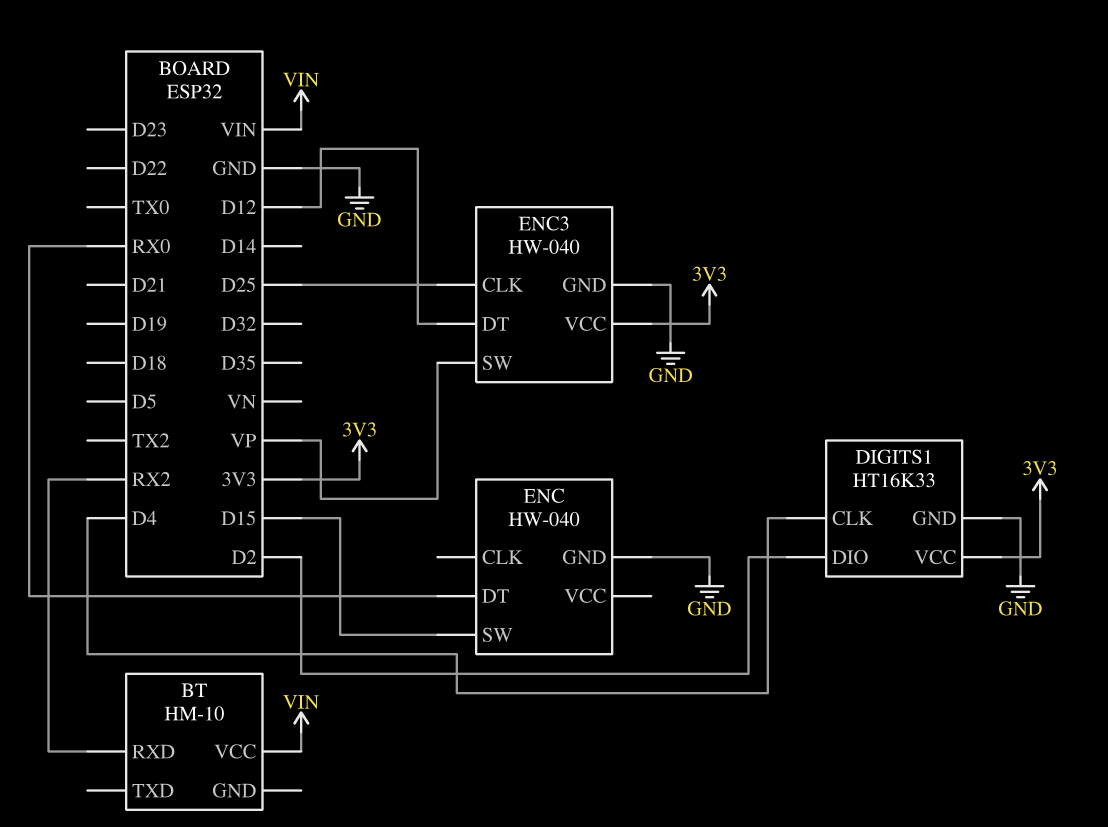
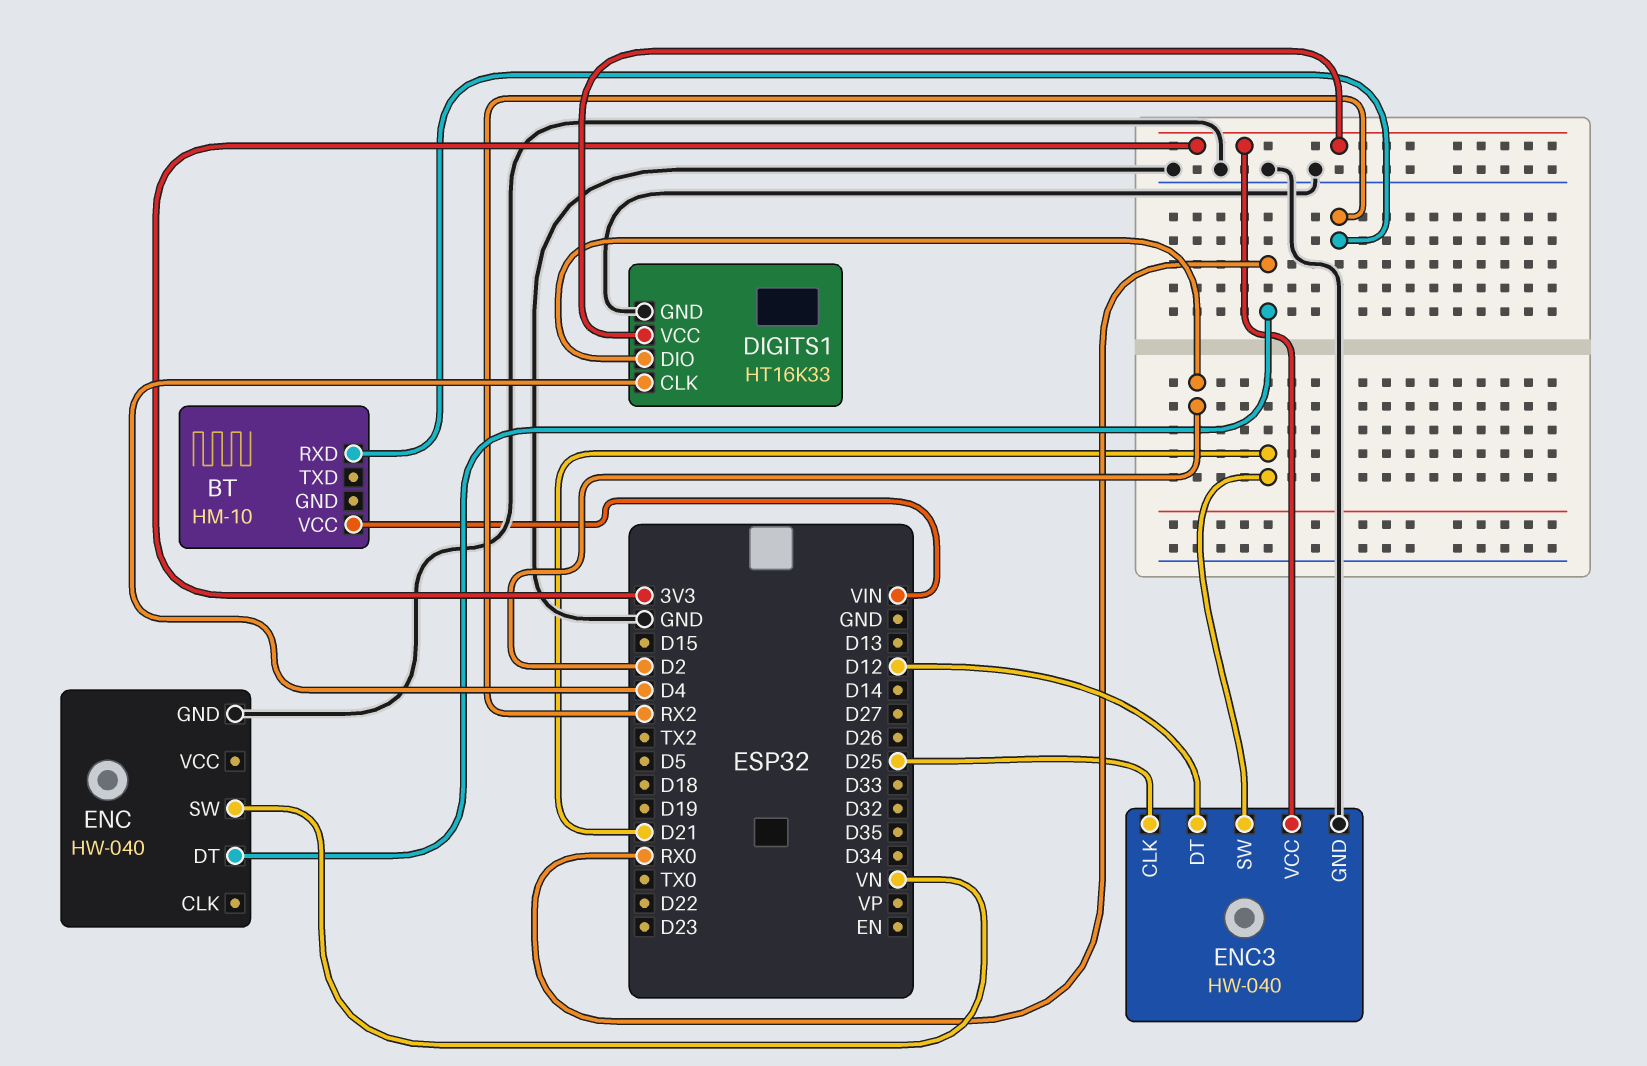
ENC pin SW: D15 -> VN
ENC3 pin SW: VP -> D21

